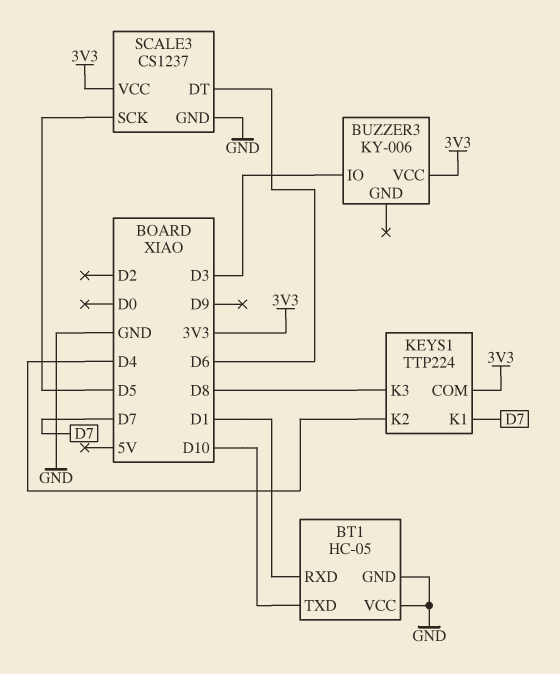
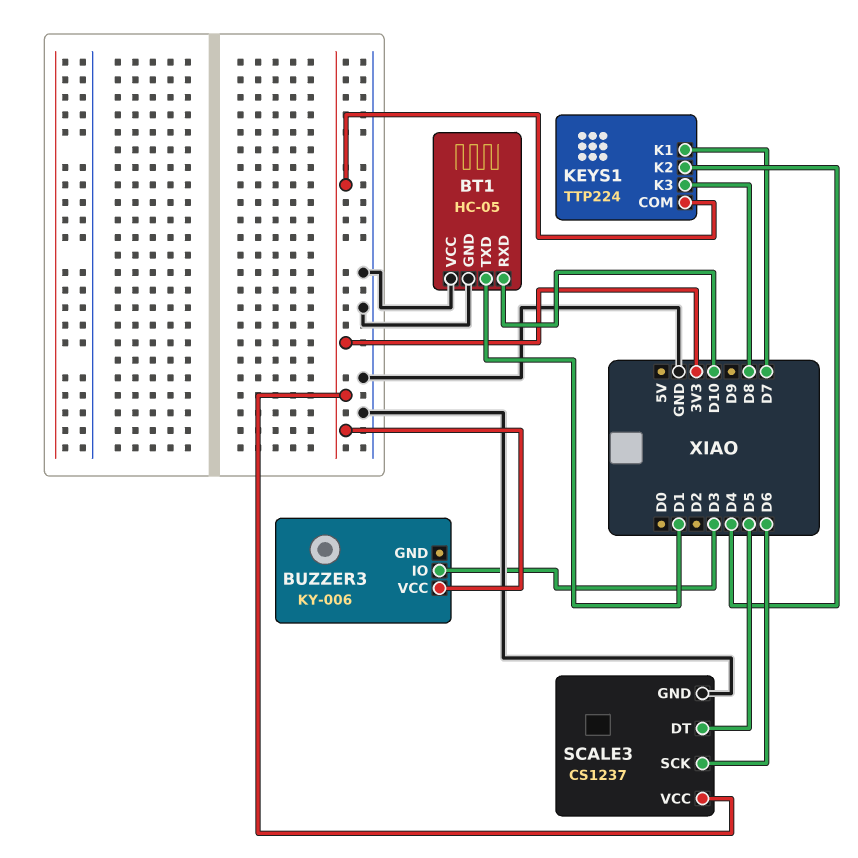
BT1 pin RXD: D1 -> D10
BT1 pin TXD: D10 -> D1
SCALE3 pin DT: D6 -> D5
SCALE3 pin SCK: D5 -> D6

